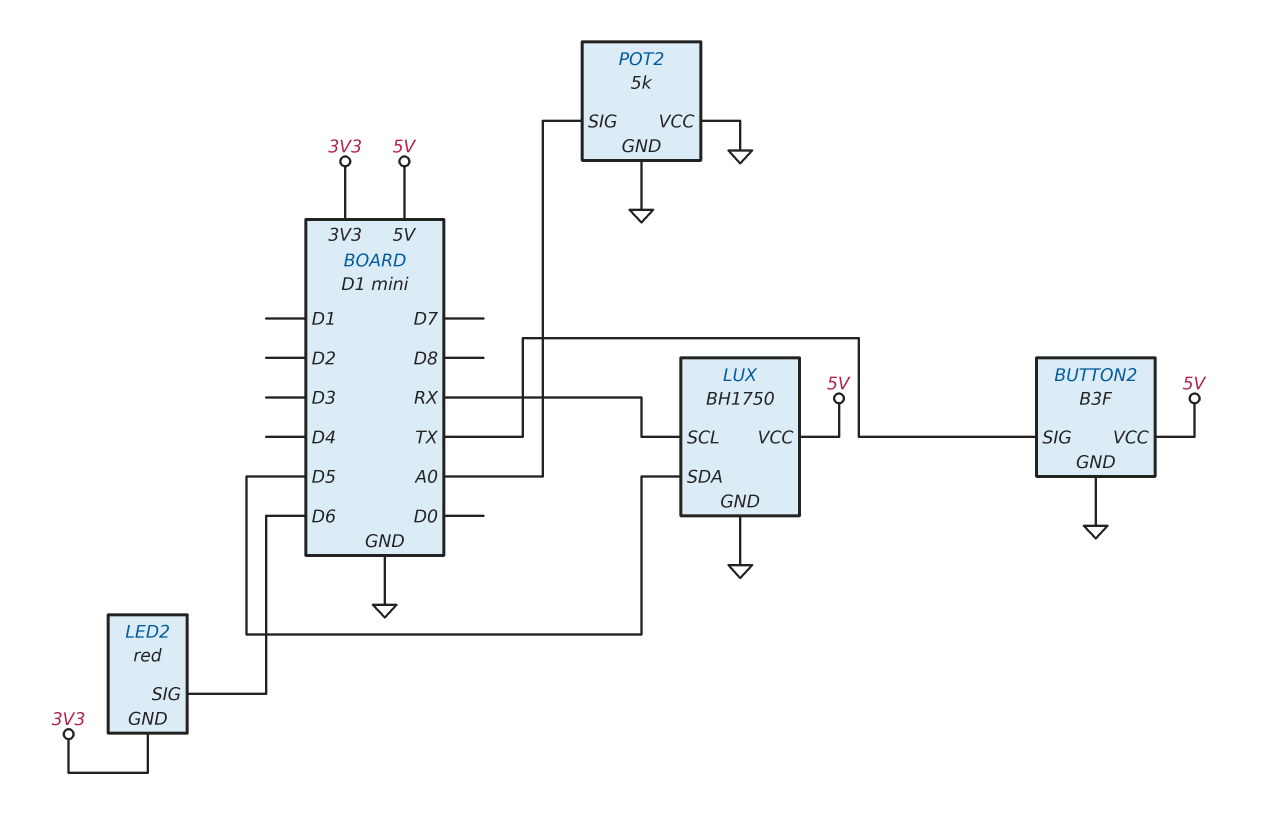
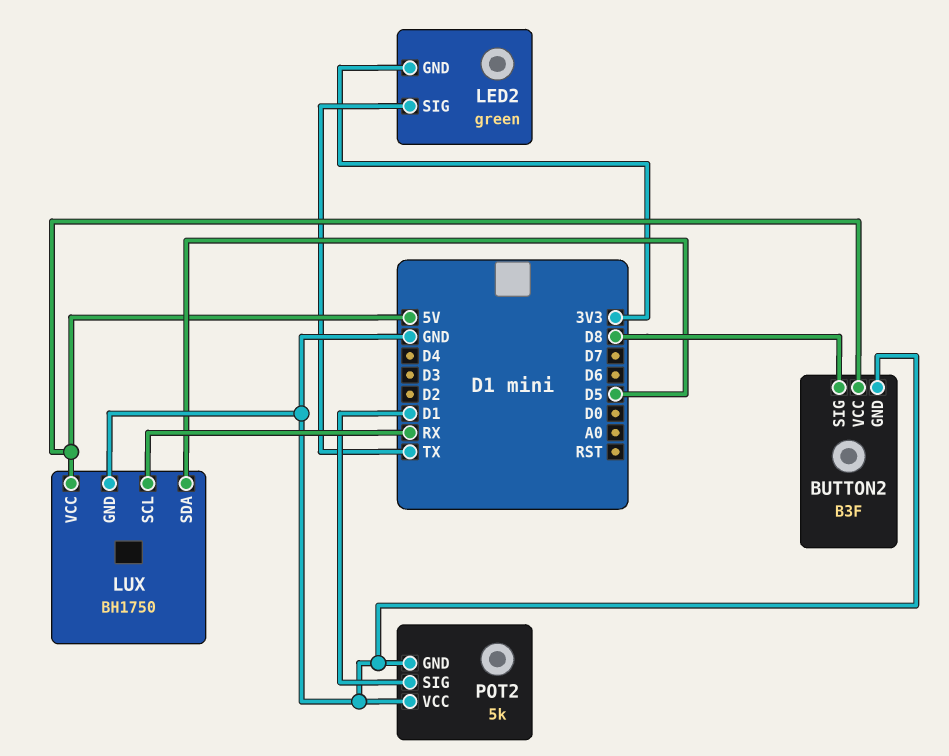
BUTTON2 pin SIG: TX -> D8
LED2: red -> green
LED2 pin SIG: D6 -> TX
POT2 pin SIG: A0 -> D1

